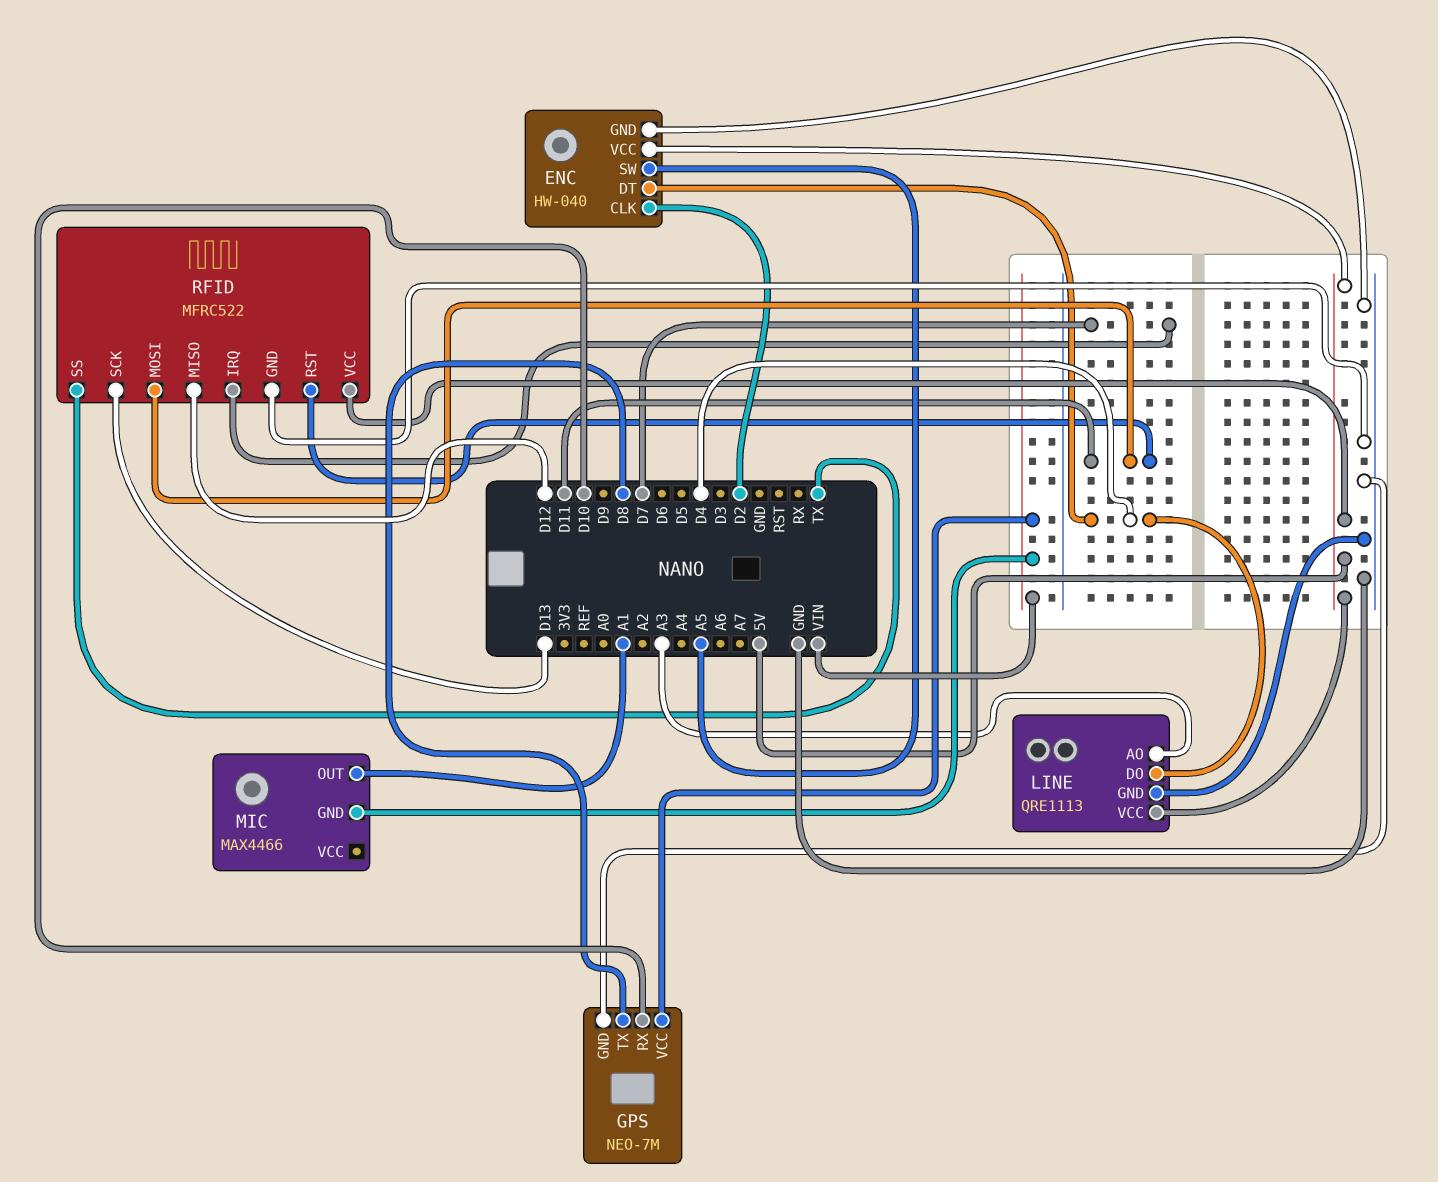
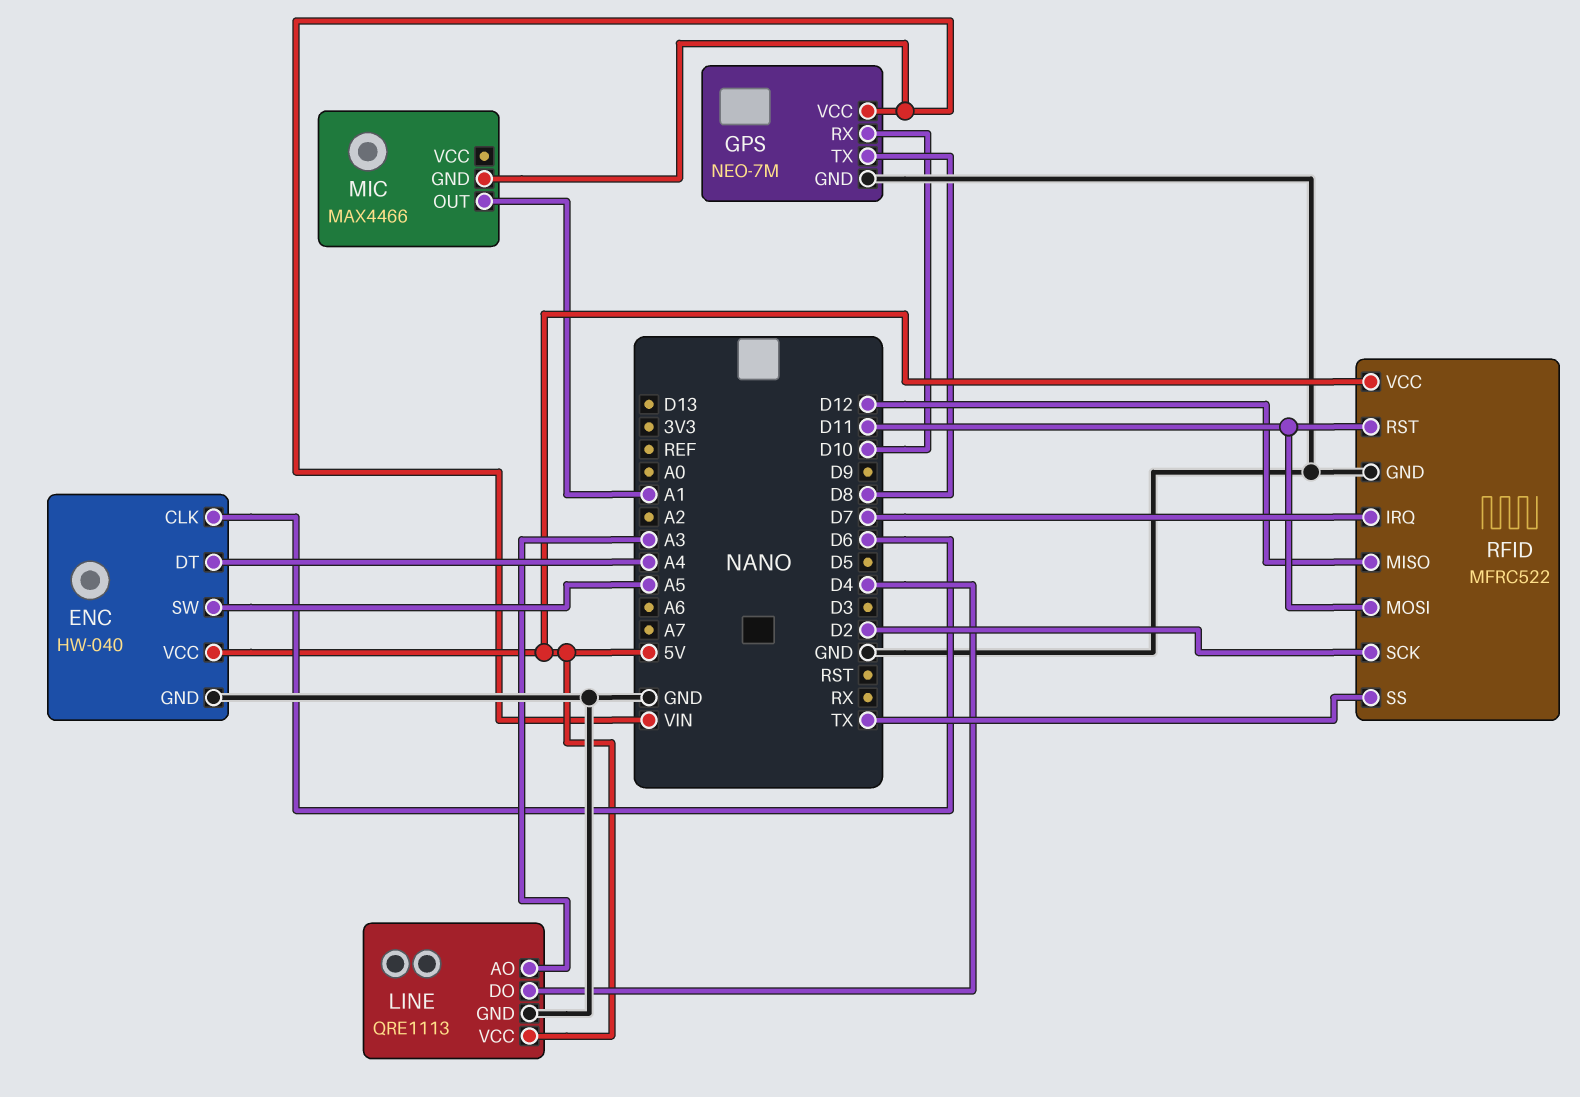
ENC pin CLK: D2 -> D6
ENC pin DT: D4 -> A4
RFID pin SCK: D13 -> D2

